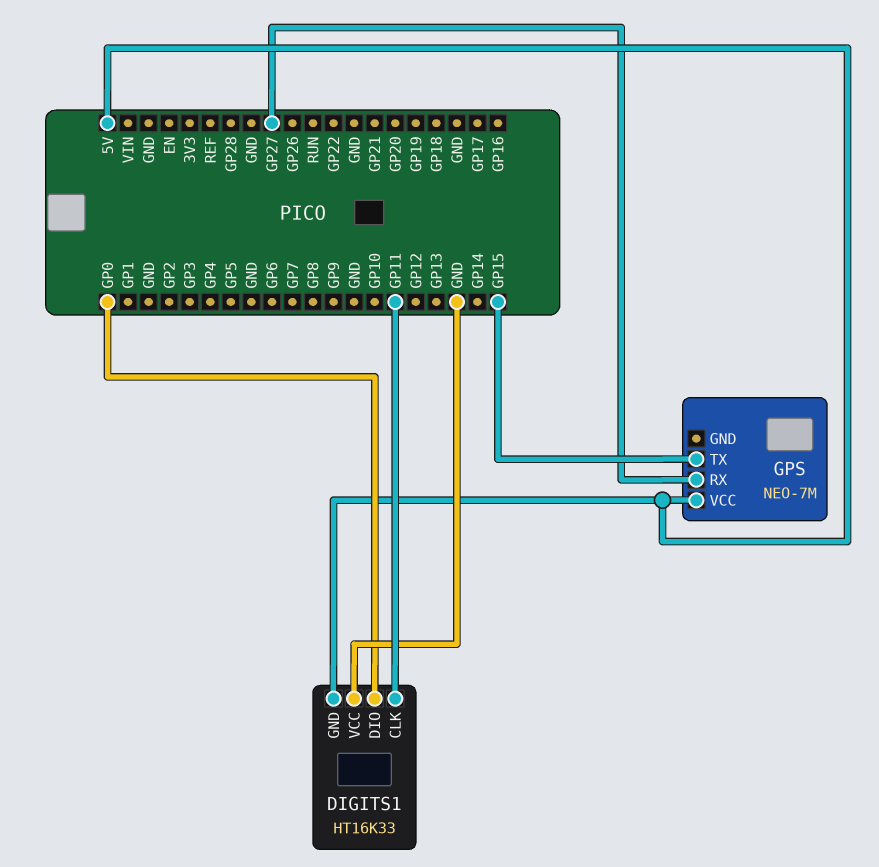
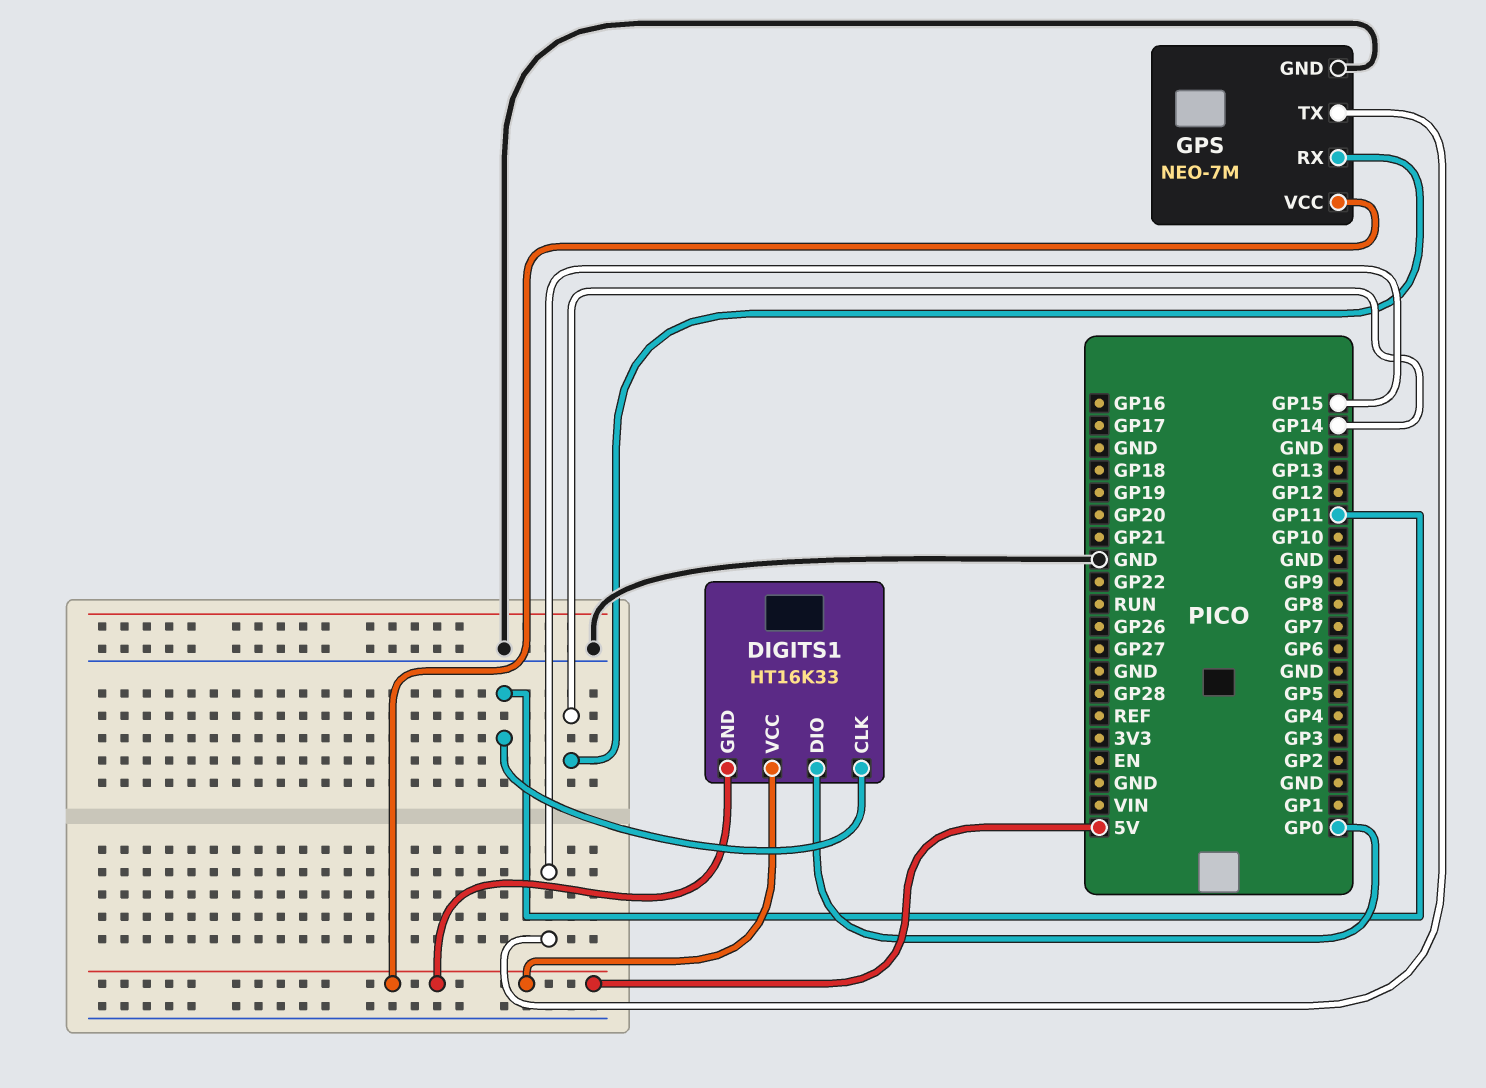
DIGITS1 pin VCC: GND -> 5V
GPS pin GND: none -> GND
GPS pin RX: GP27 -> GP14

